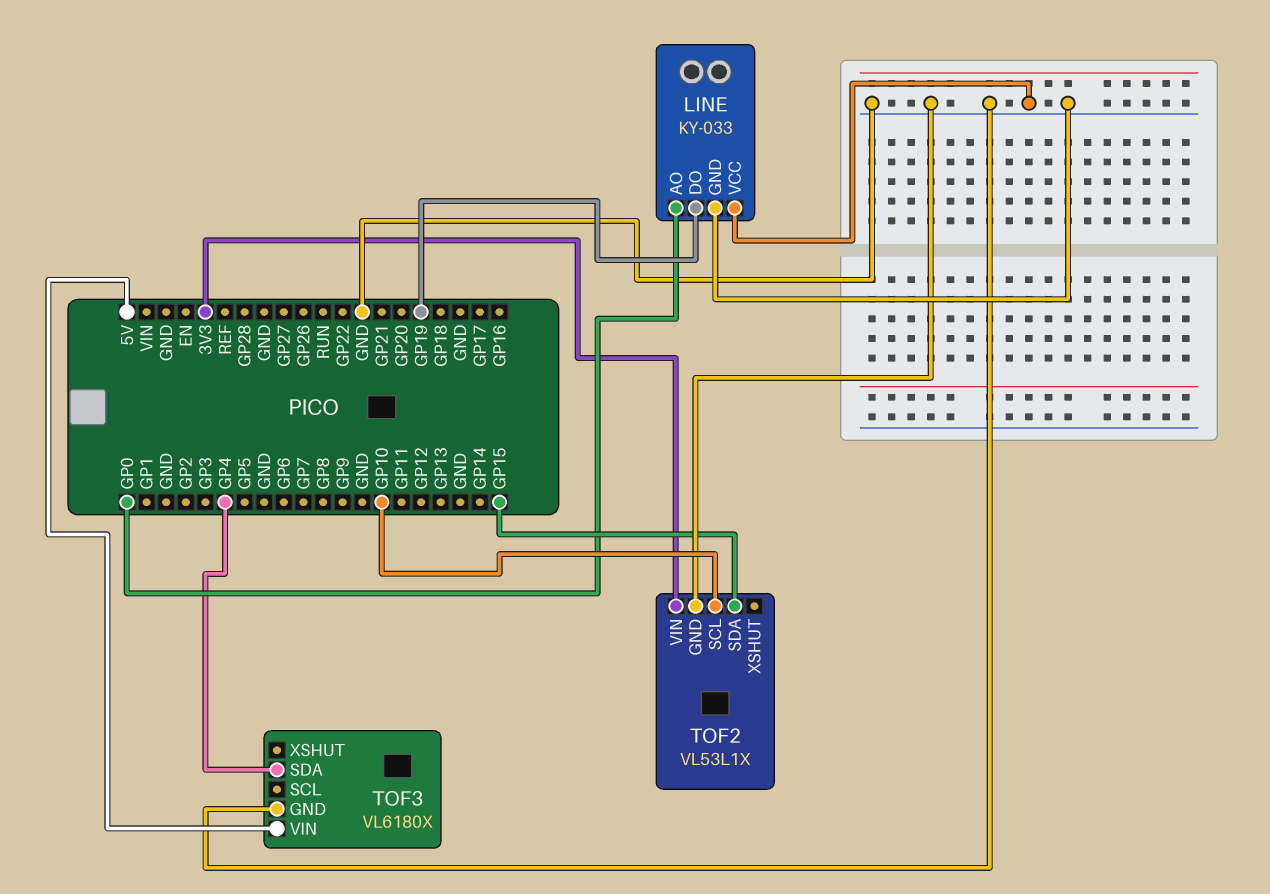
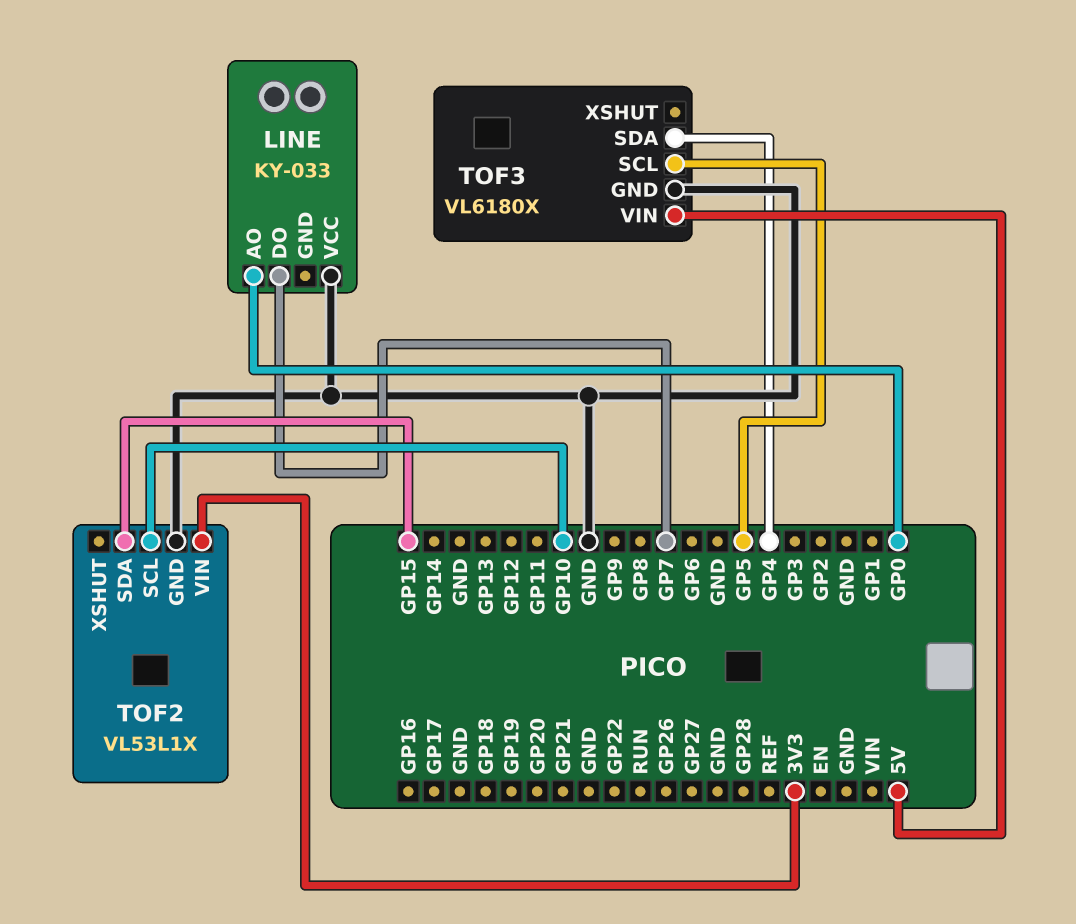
LINE pin DO: GP19 -> GP7
LINE pin GND: GND -> none
TOF3 pin SCL: none -> GP5

